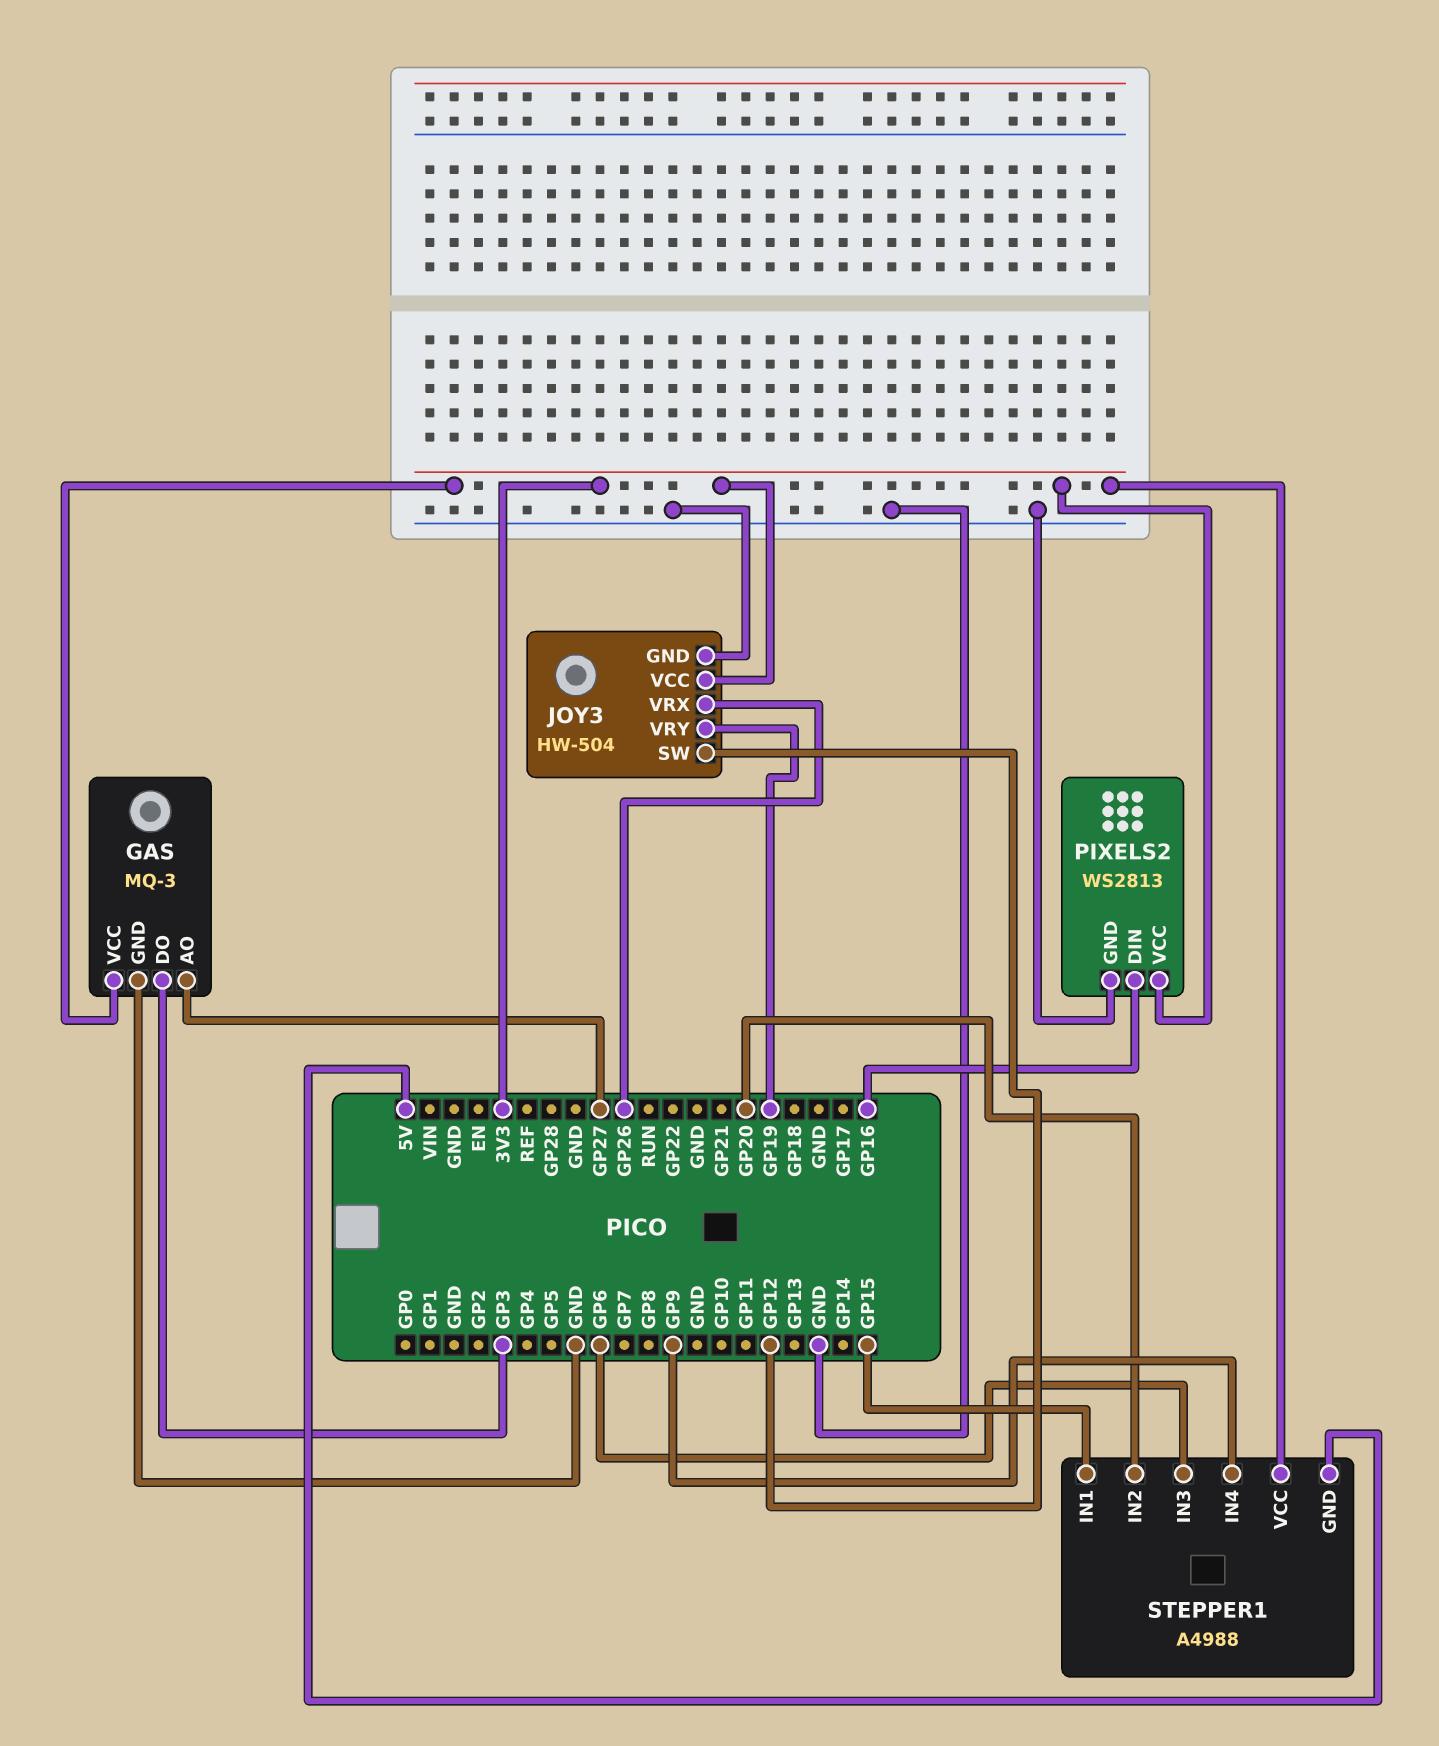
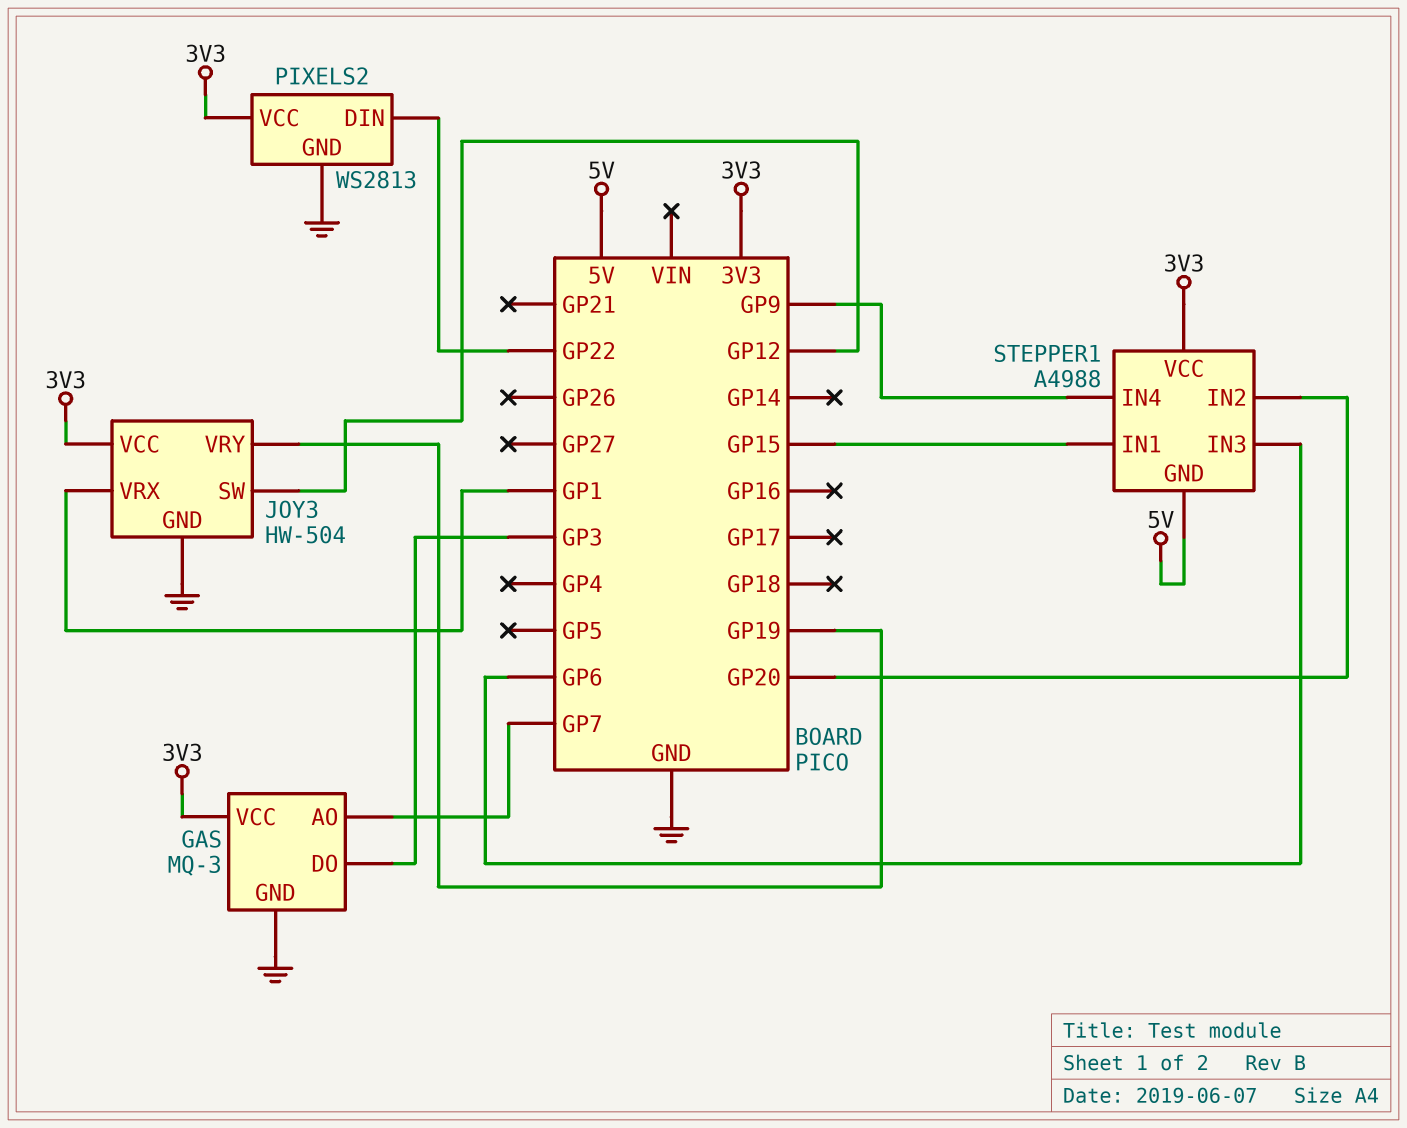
GAS pin AO: GP27 -> GP7
JOY3 pin VRX: GP26 -> GP1
PIXELS2 pin DIN: GP16 -> GP22

